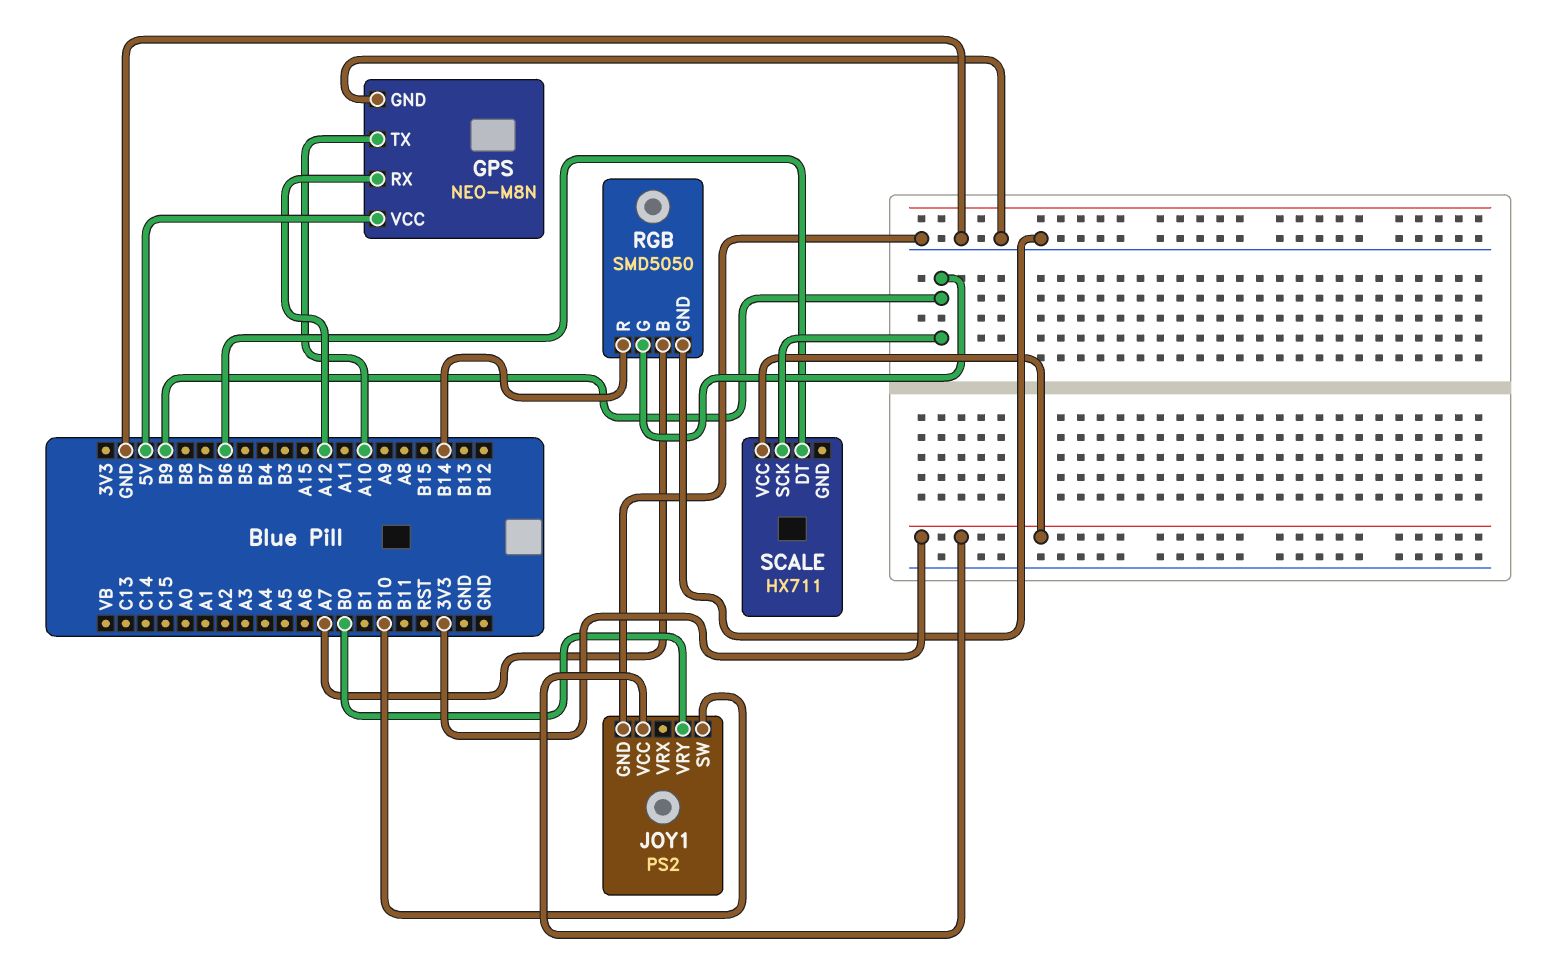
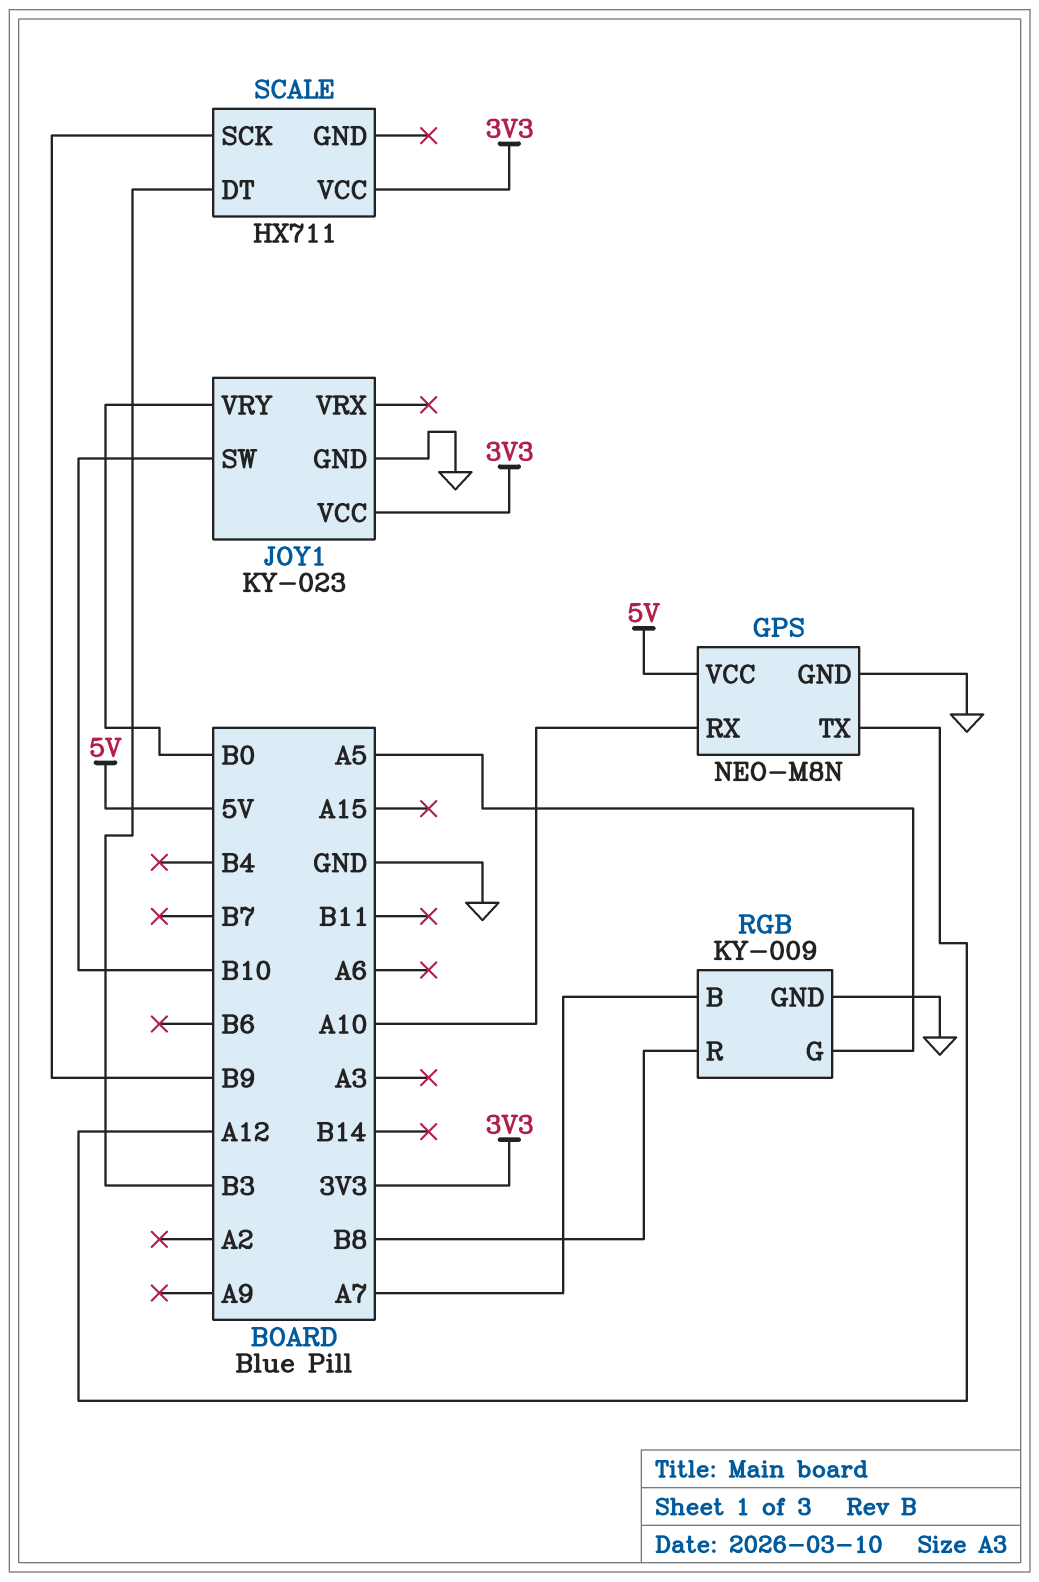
GPS pin RX: A12 -> A10
GPS pin TX: A10 -> A12
JOY1: PS2 -> KY-023
RGB: SMD5050 -> KY-009
RGB pin G: B9 -> A5
RGB pin R: B14 -> B8
SCALE pin DT: B6 -> B3

